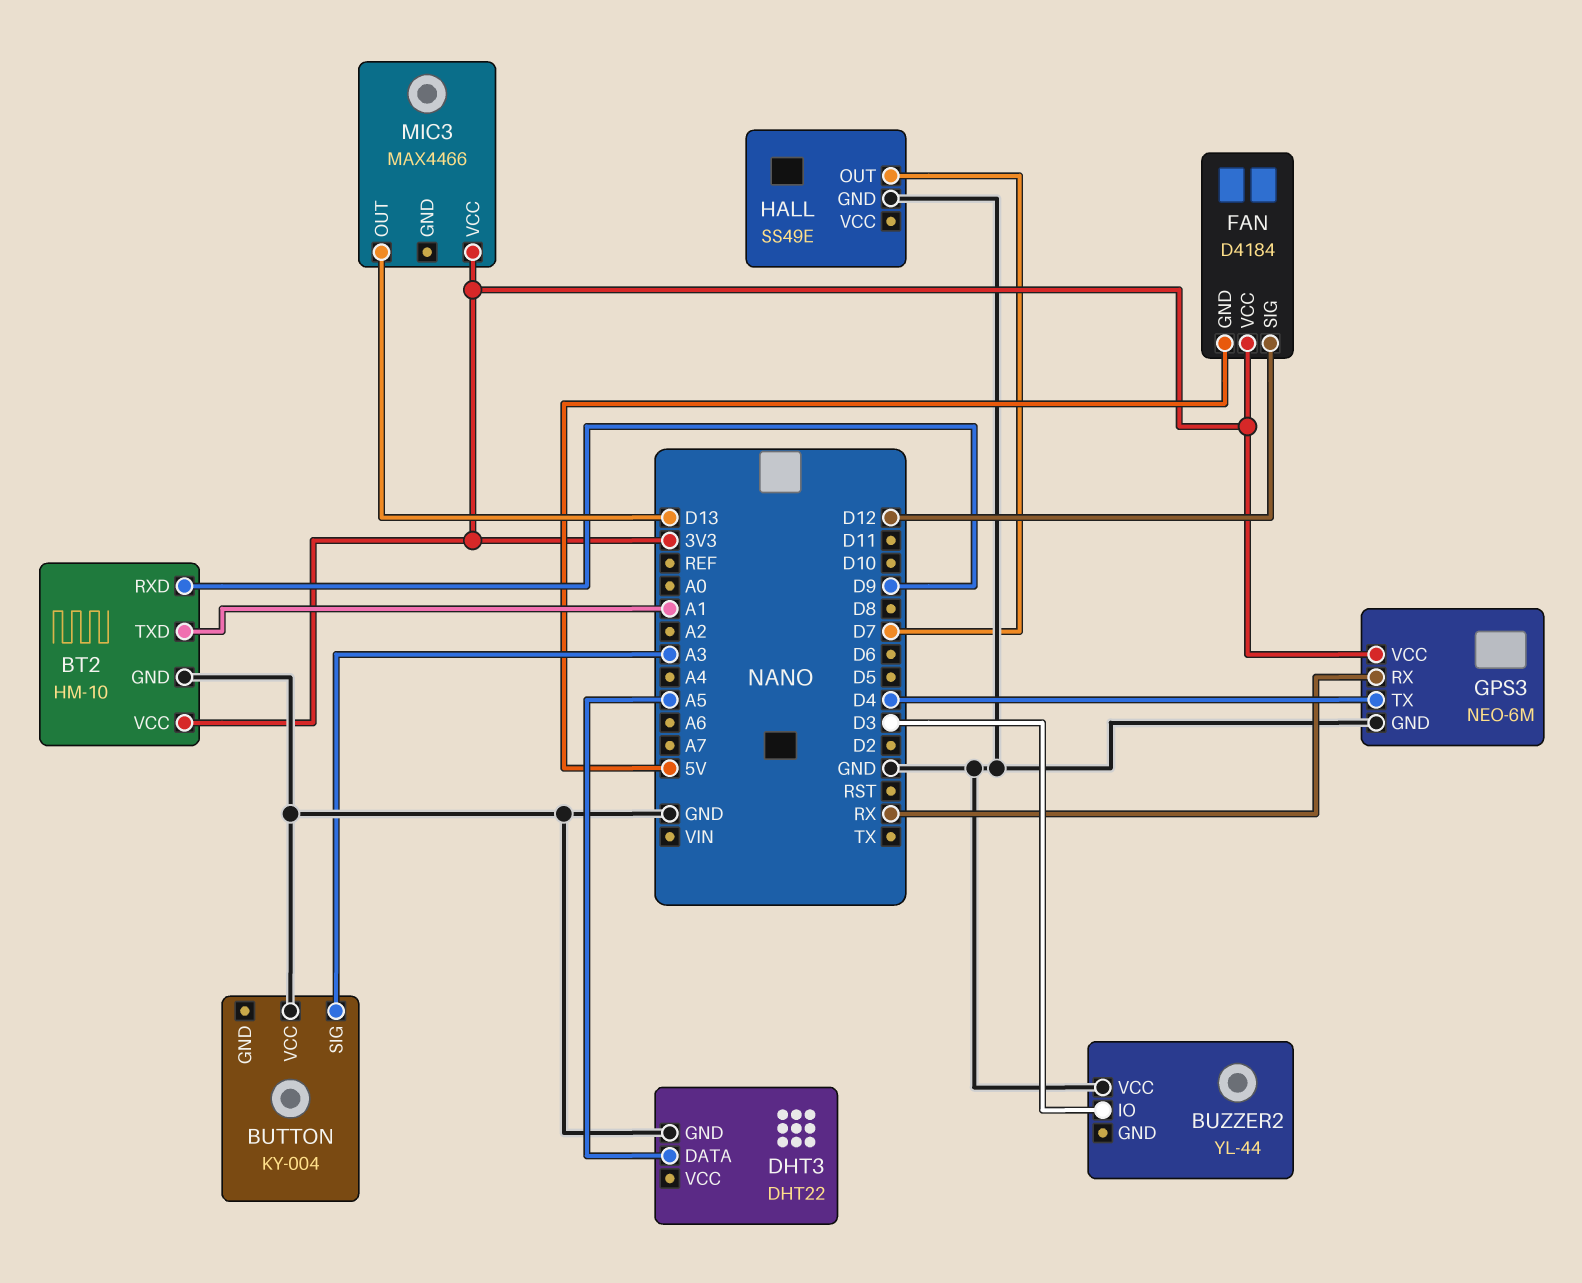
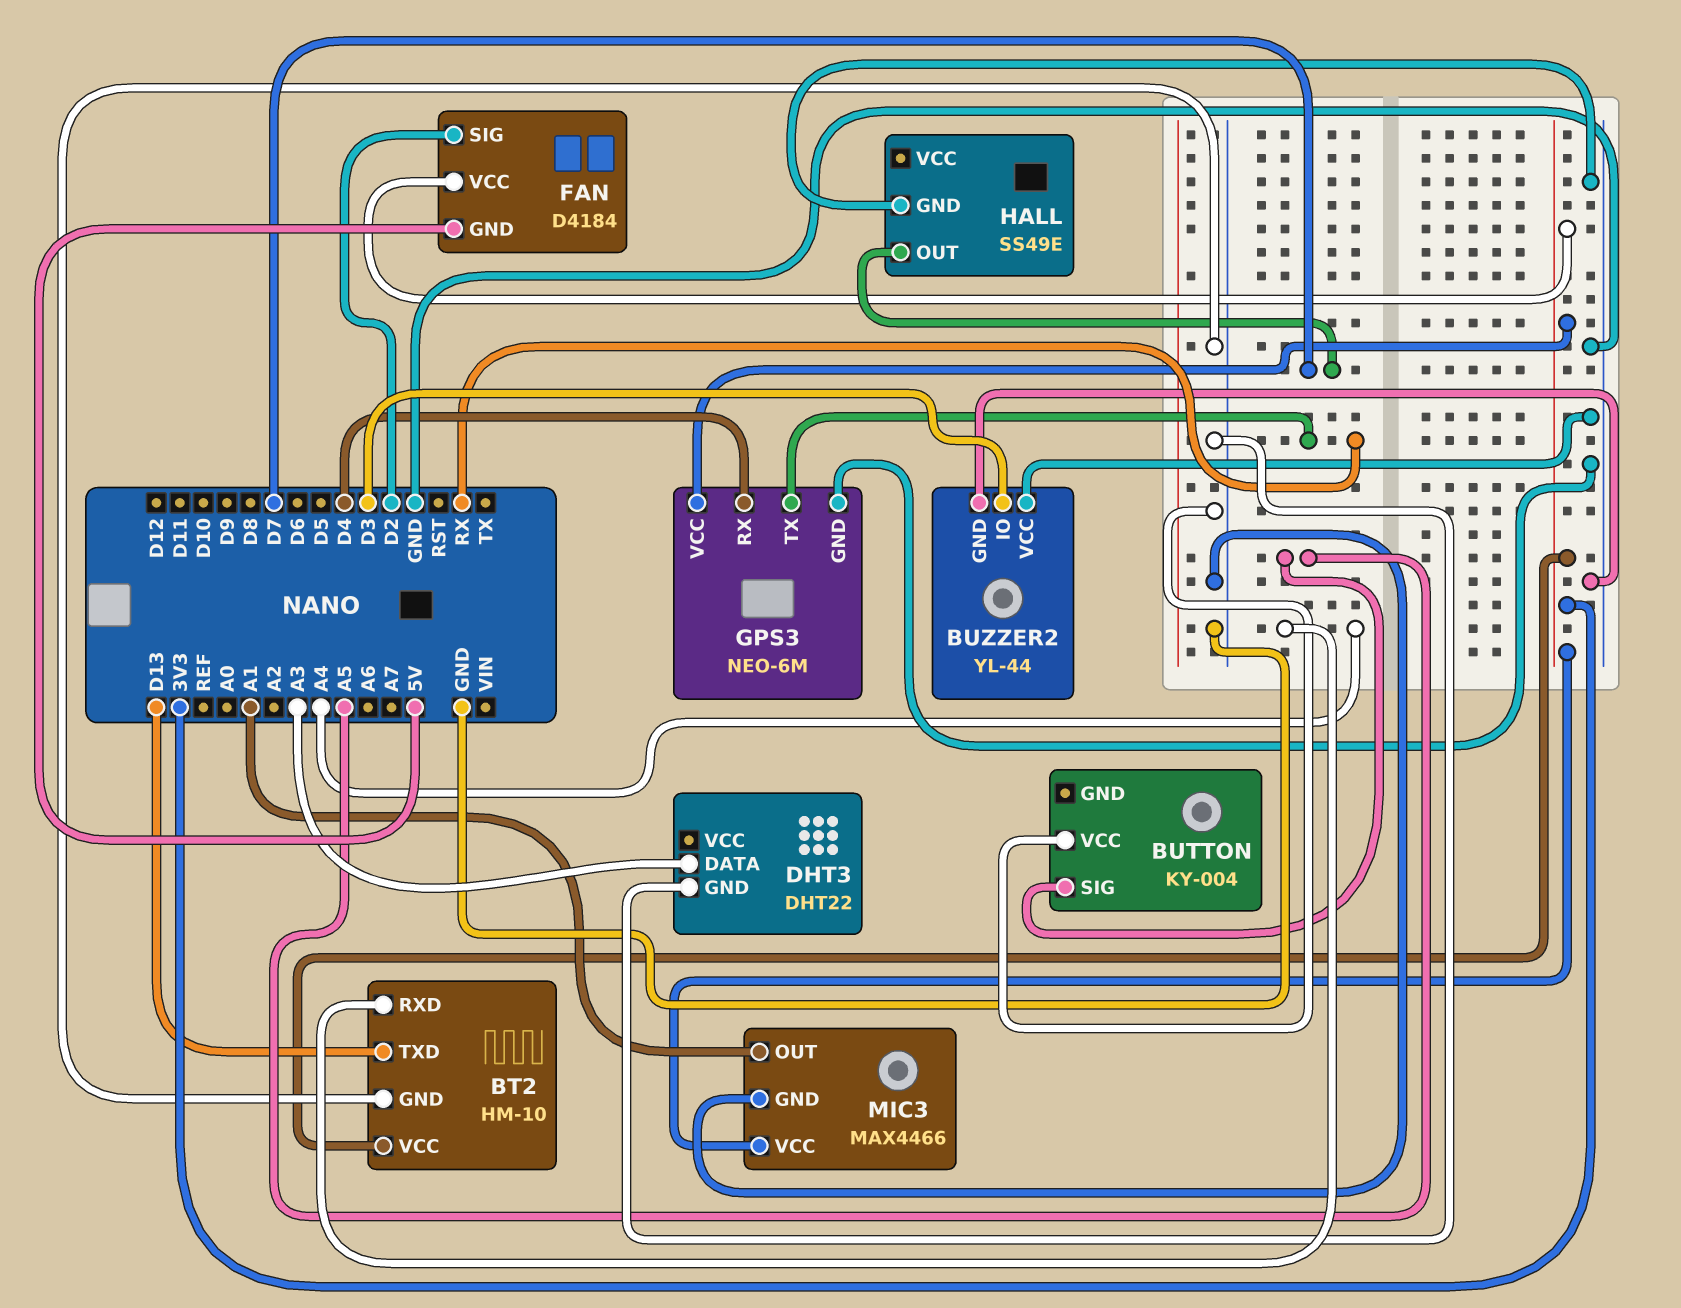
BT2 pin RXD: D9 -> A4
BT2 pin TXD: A1 -> D13
BUTTON pin SIG: A3 -> A5
BUZZER2 pin GND: none -> GND
DHT3 pin DATA: A5 -> A3
FAN pin SIG: D12 -> D2
GPS3 pin RX: RX -> D4
GPS3 pin TX: D4 -> RX
MIC3 pin GND: none -> GND
MIC3 pin OUT: D13 -> A1

